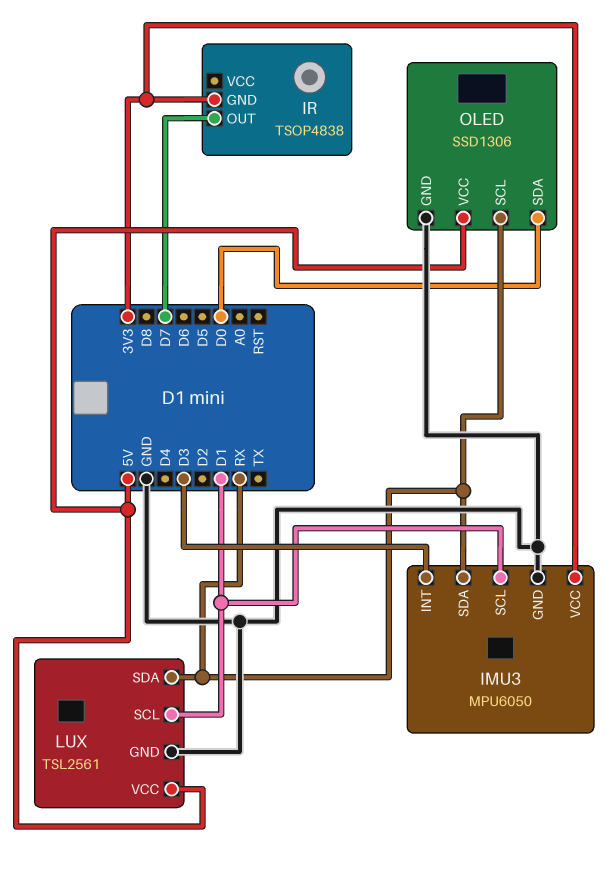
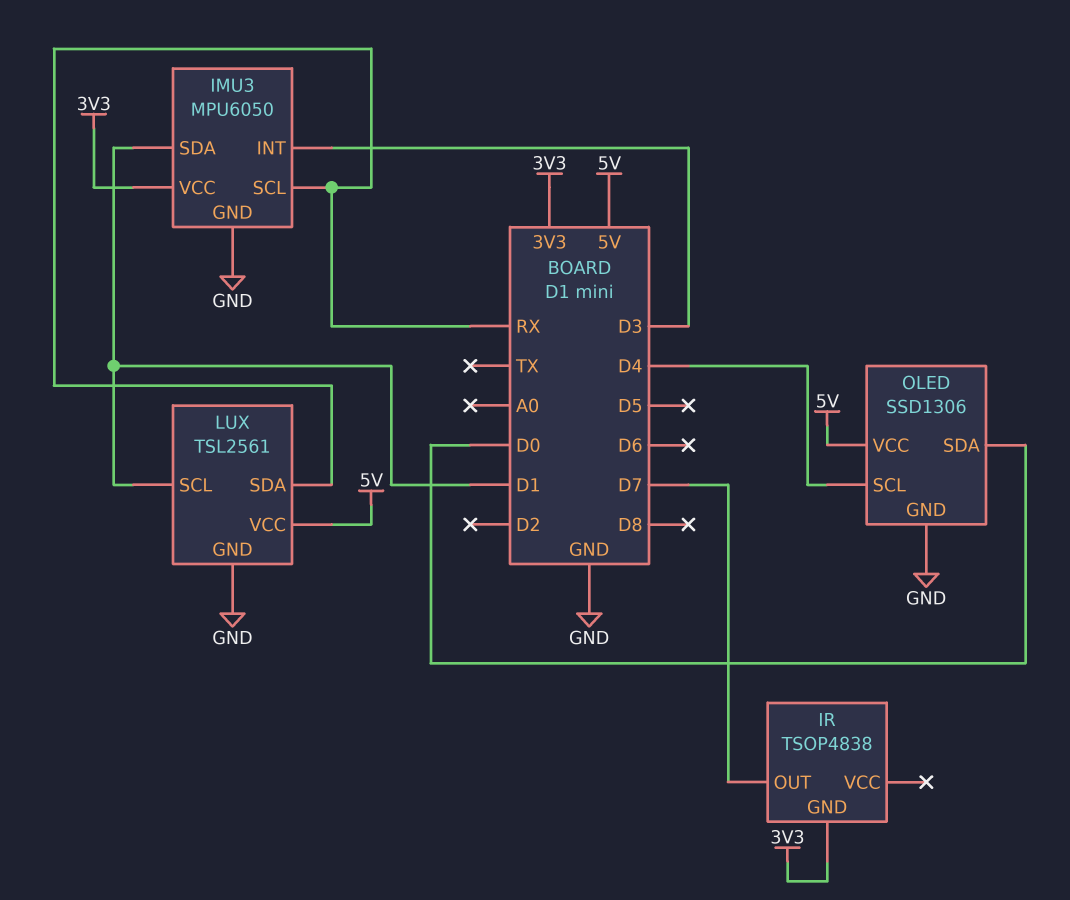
IMU3 pin SCL: D1 -> RX
IMU3 pin SDA: RX -> D1
OLED pin SCL: RX -> D4

